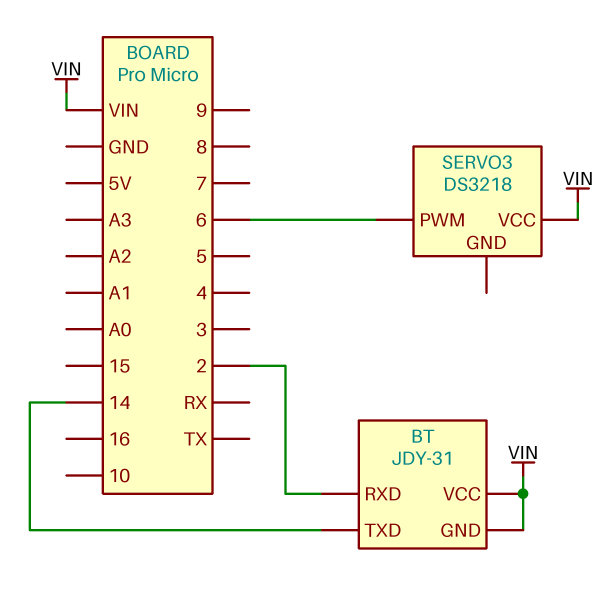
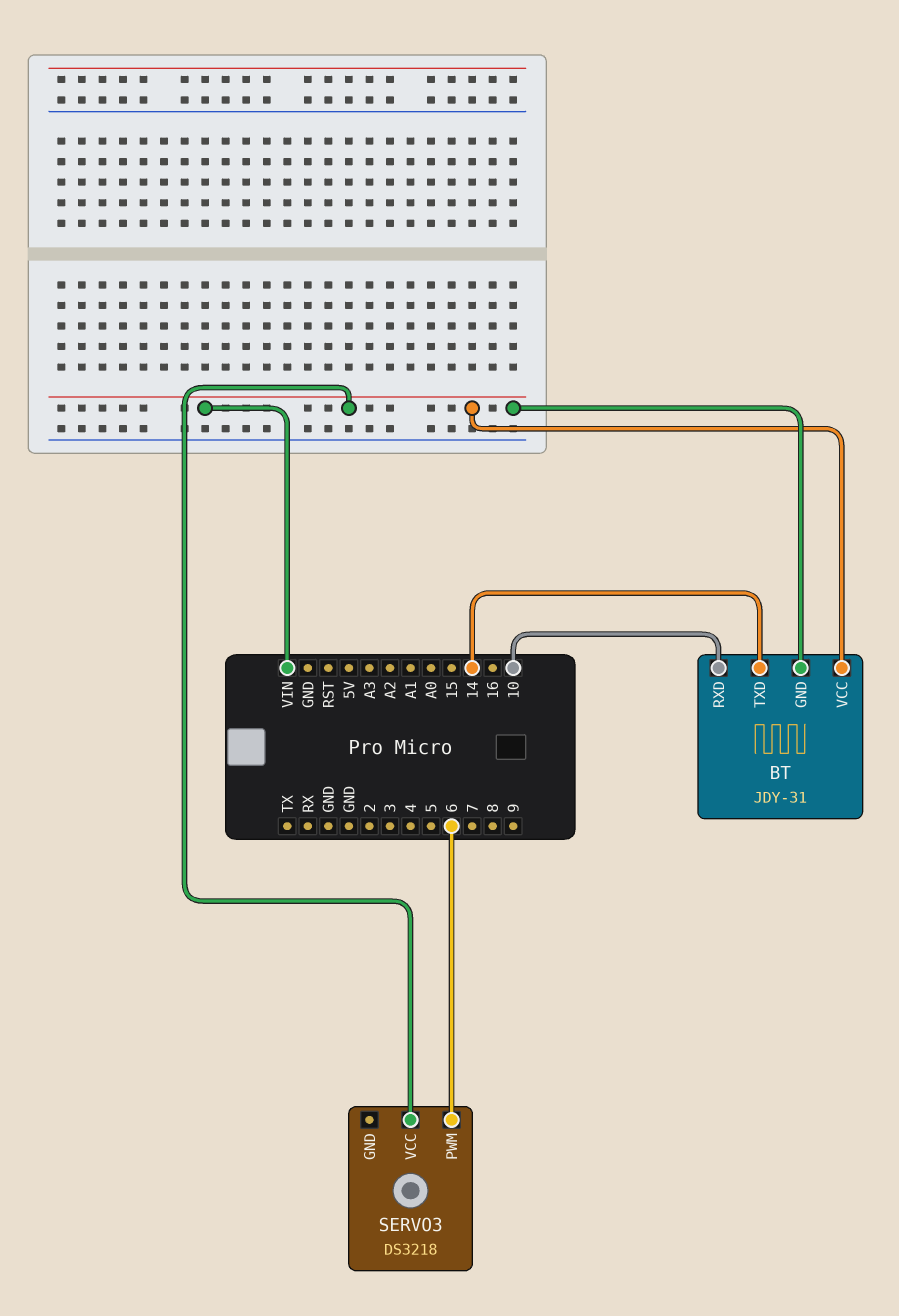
BT pin RXD: 2 -> 10

